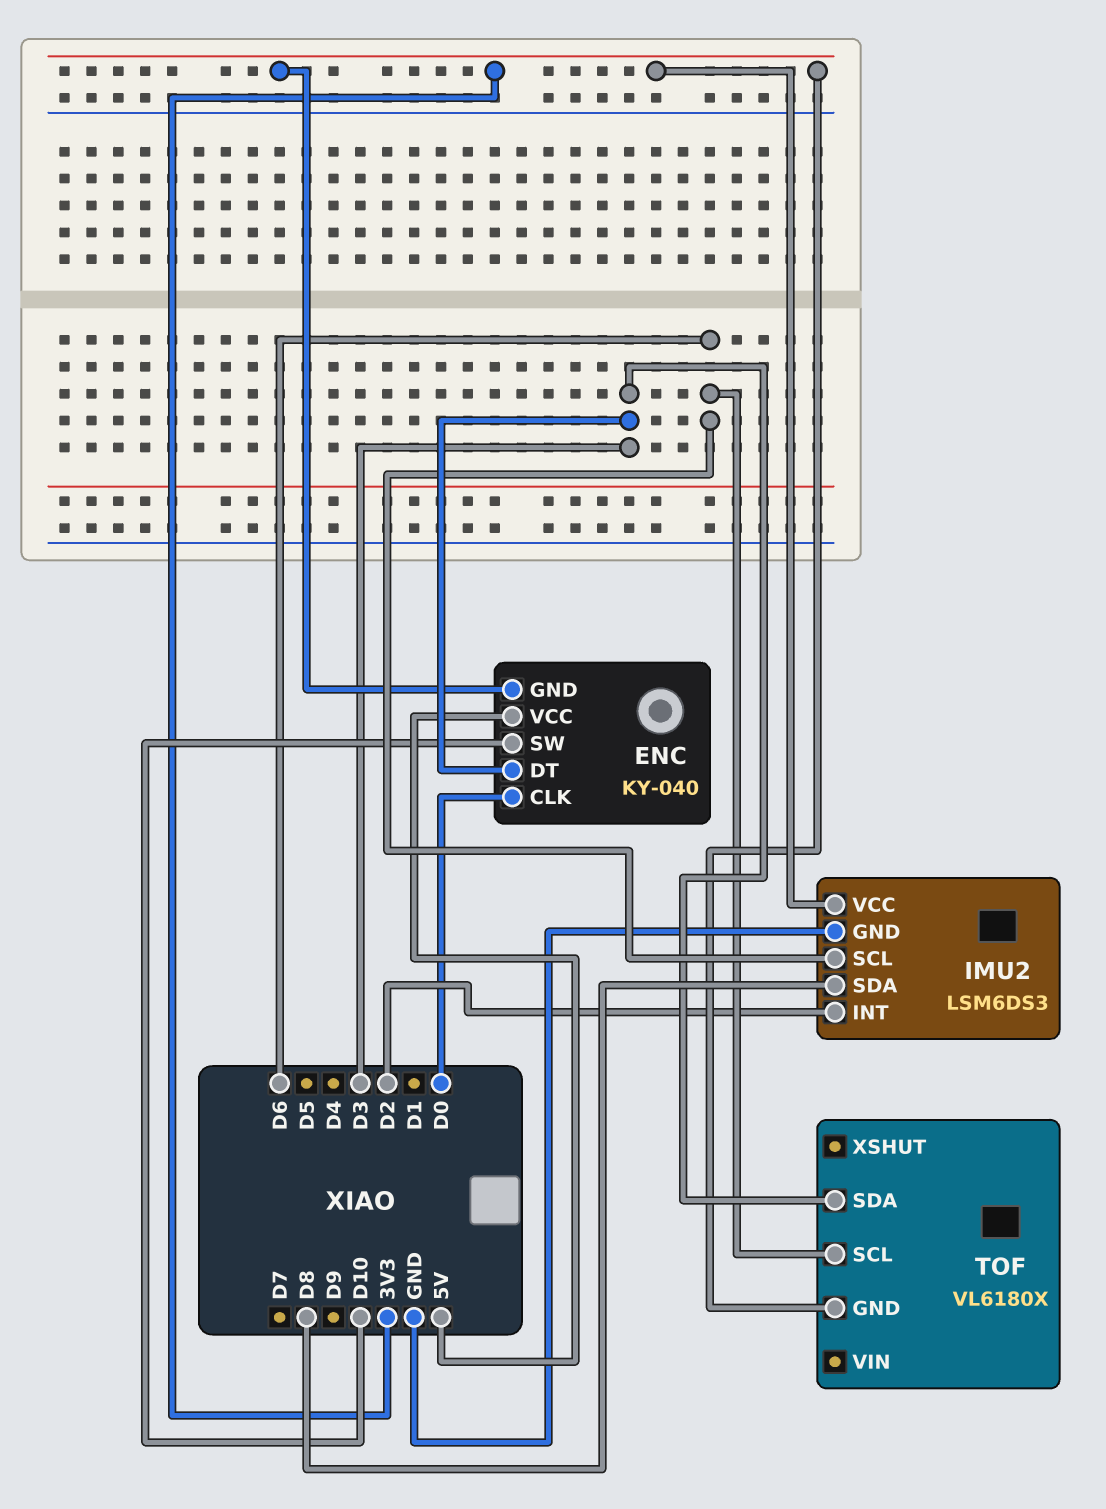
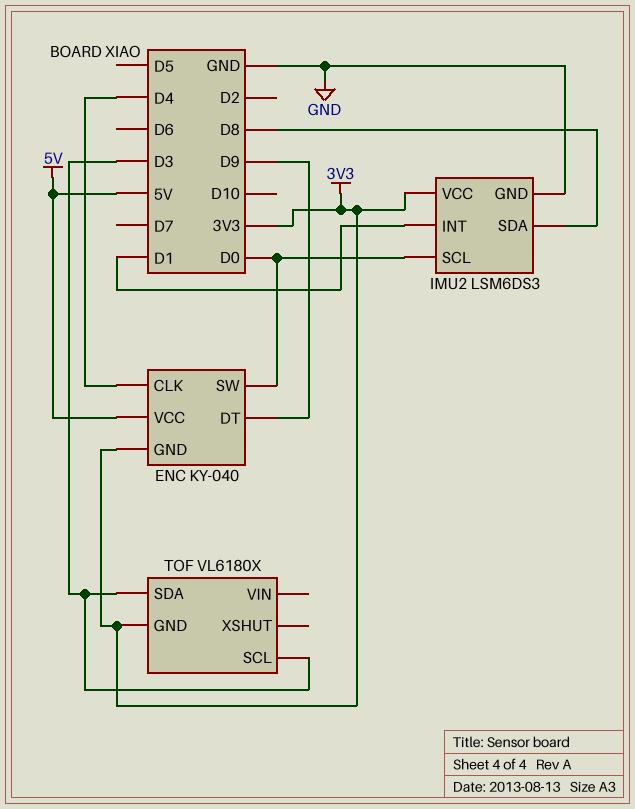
ENC pin CLK: D0 -> D4
ENC pin DT: D3 -> D9
ENC pin SW: D10 -> D0
IMU2 pin INT: D2 -> D1
IMU2 pin SCL: D6 -> D0
TOF pin SCL: D6 -> D3

